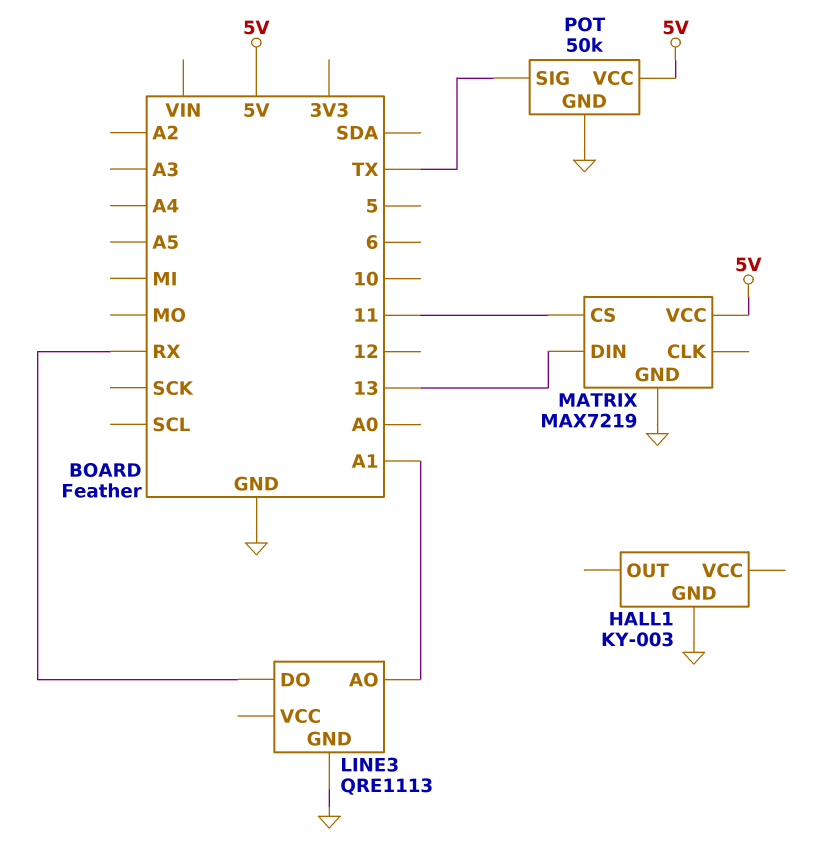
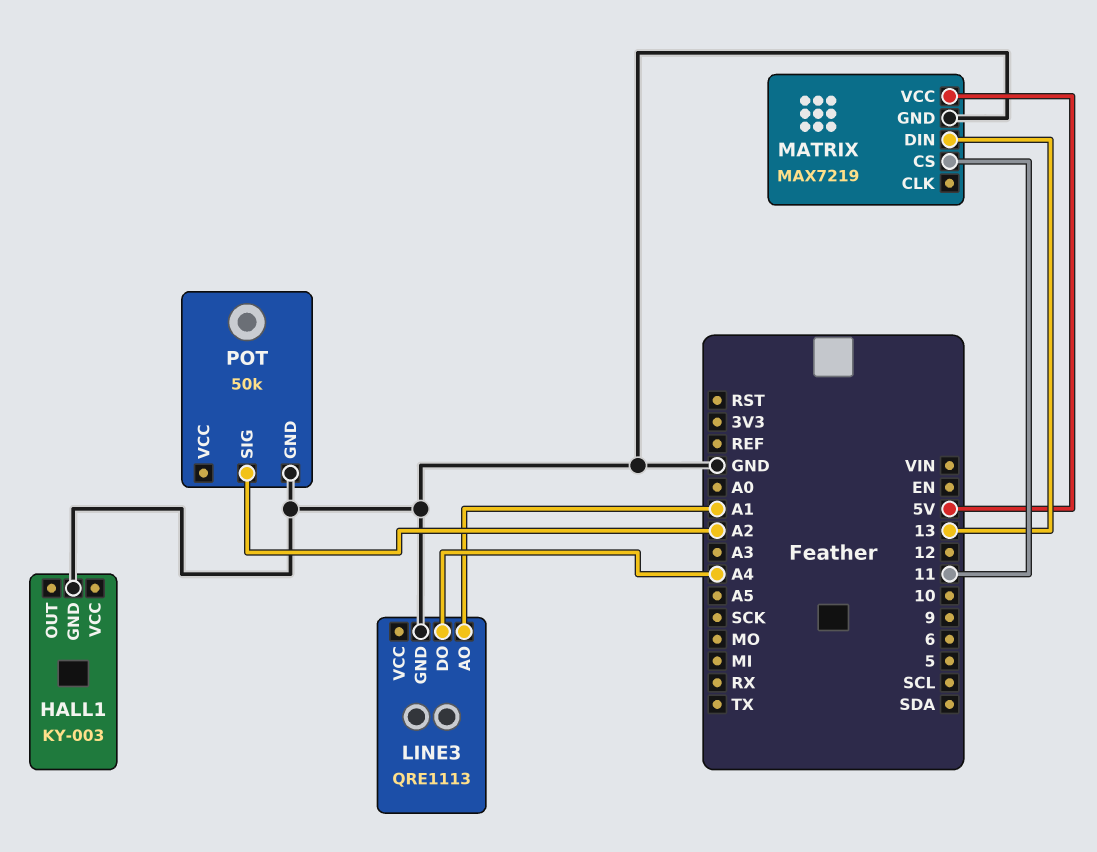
LINE3 pin DO: RX -> A4
POT pin SIG: TX -> A2
POT pin VCC: 5V -> none

